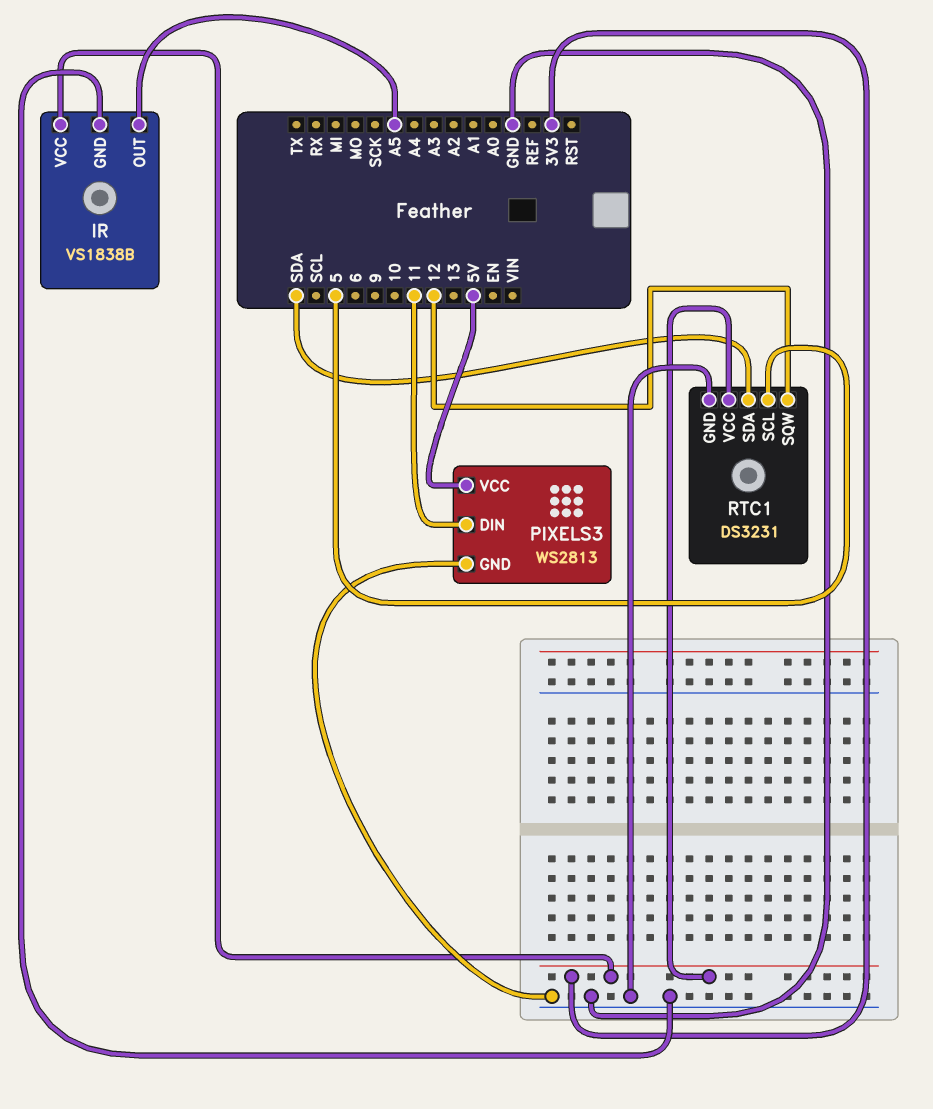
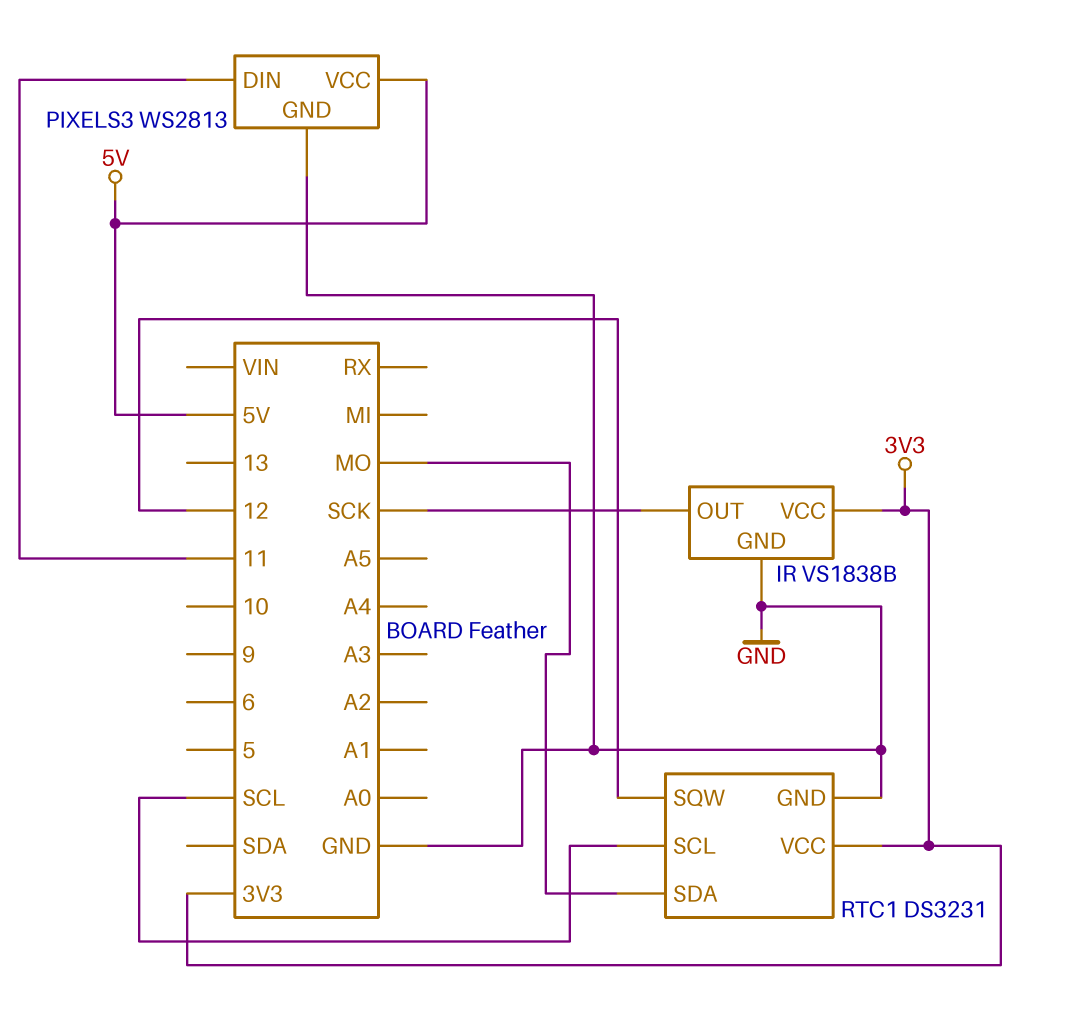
IR pin OUT: A5 -> SCK
RTC1 pin SCL: 5 -> SCL
RTC1 pin SDA: SDA -> MO

